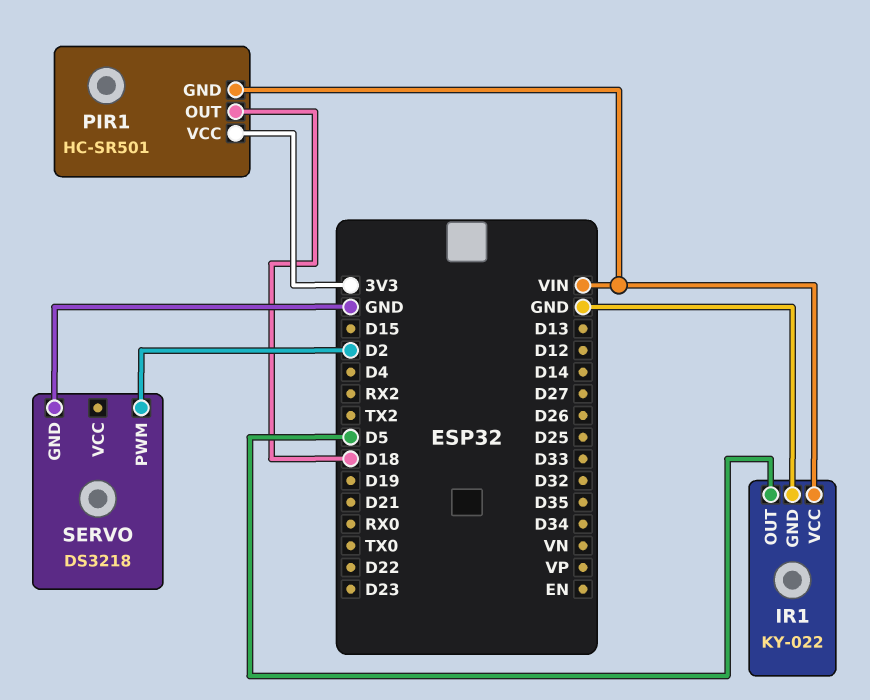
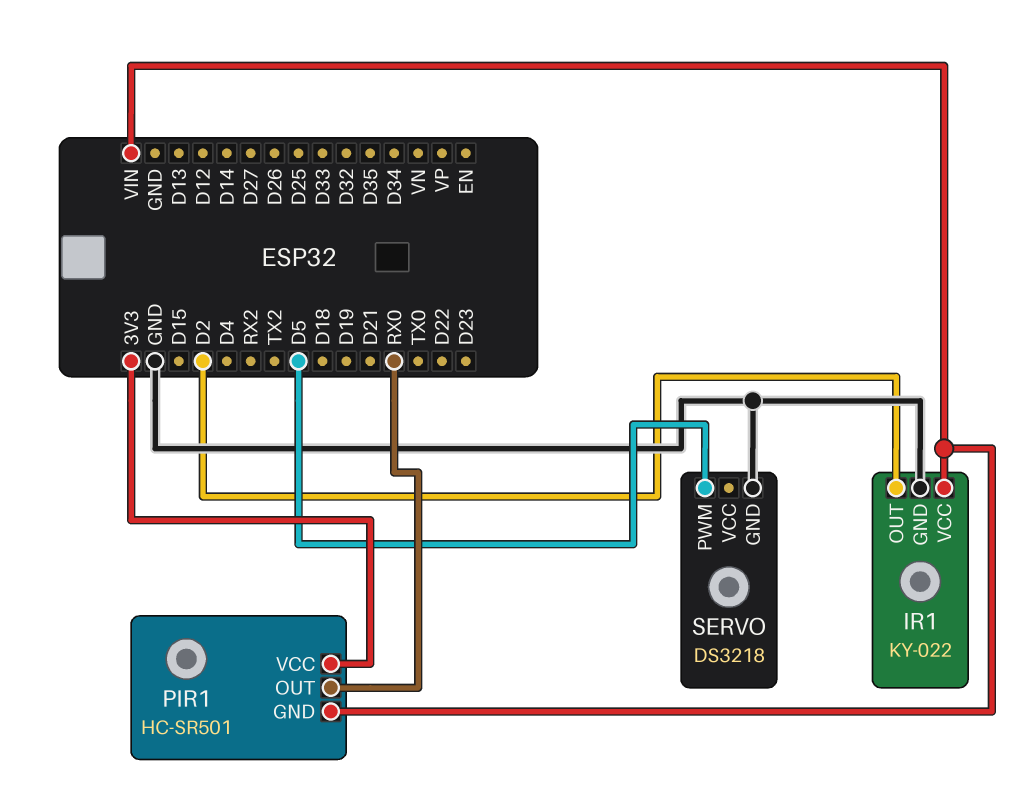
IR1 pin OUT: D5 -> D2
PIR1 pin OUT: D18 -> RX0
SERVO pin PWM: D2 -> D5

